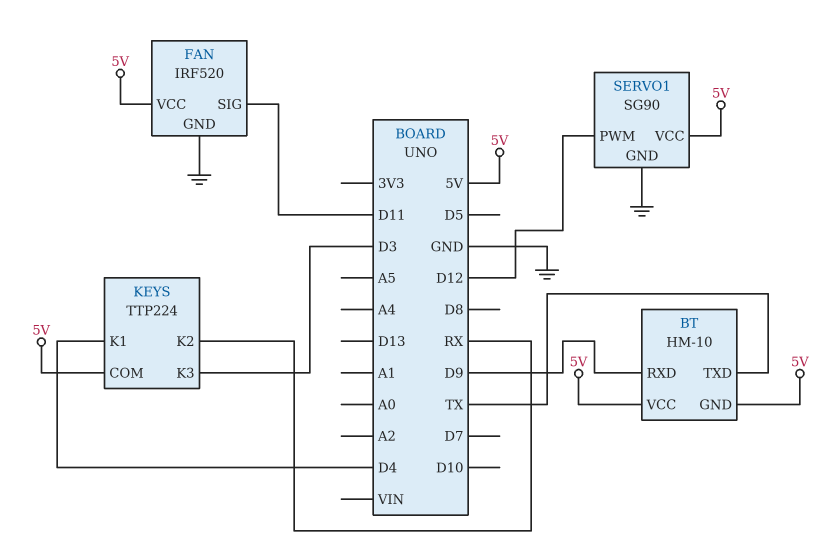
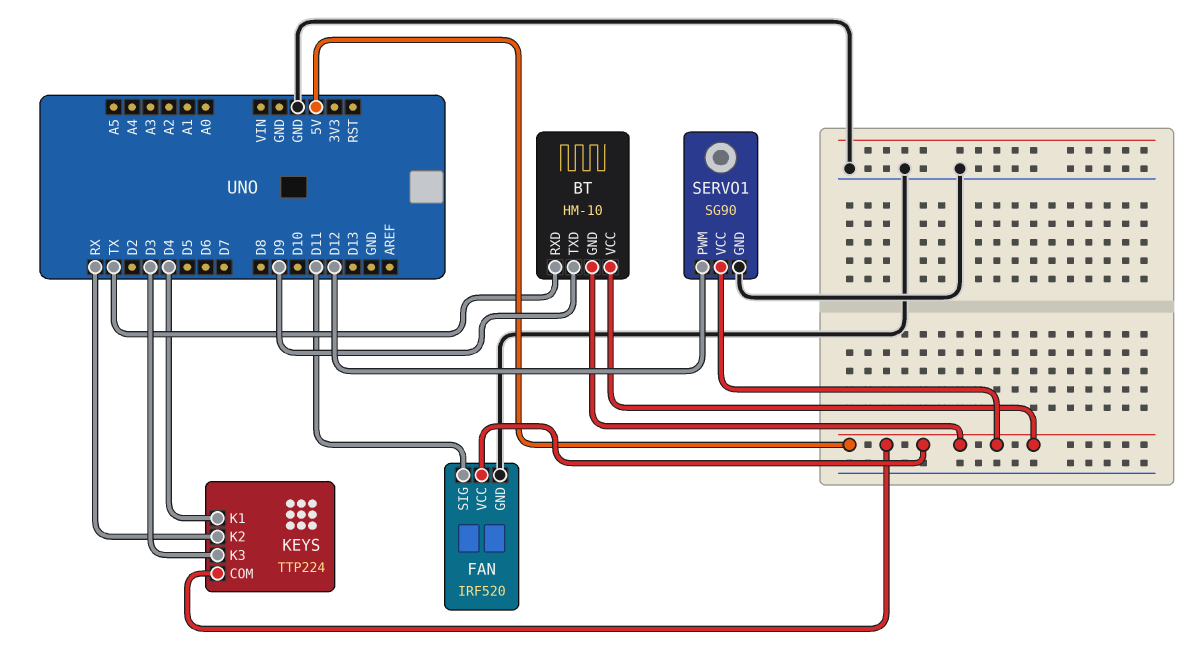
BT pin RXD: D9 -> TX
BT pin TXD: TX -> D9

